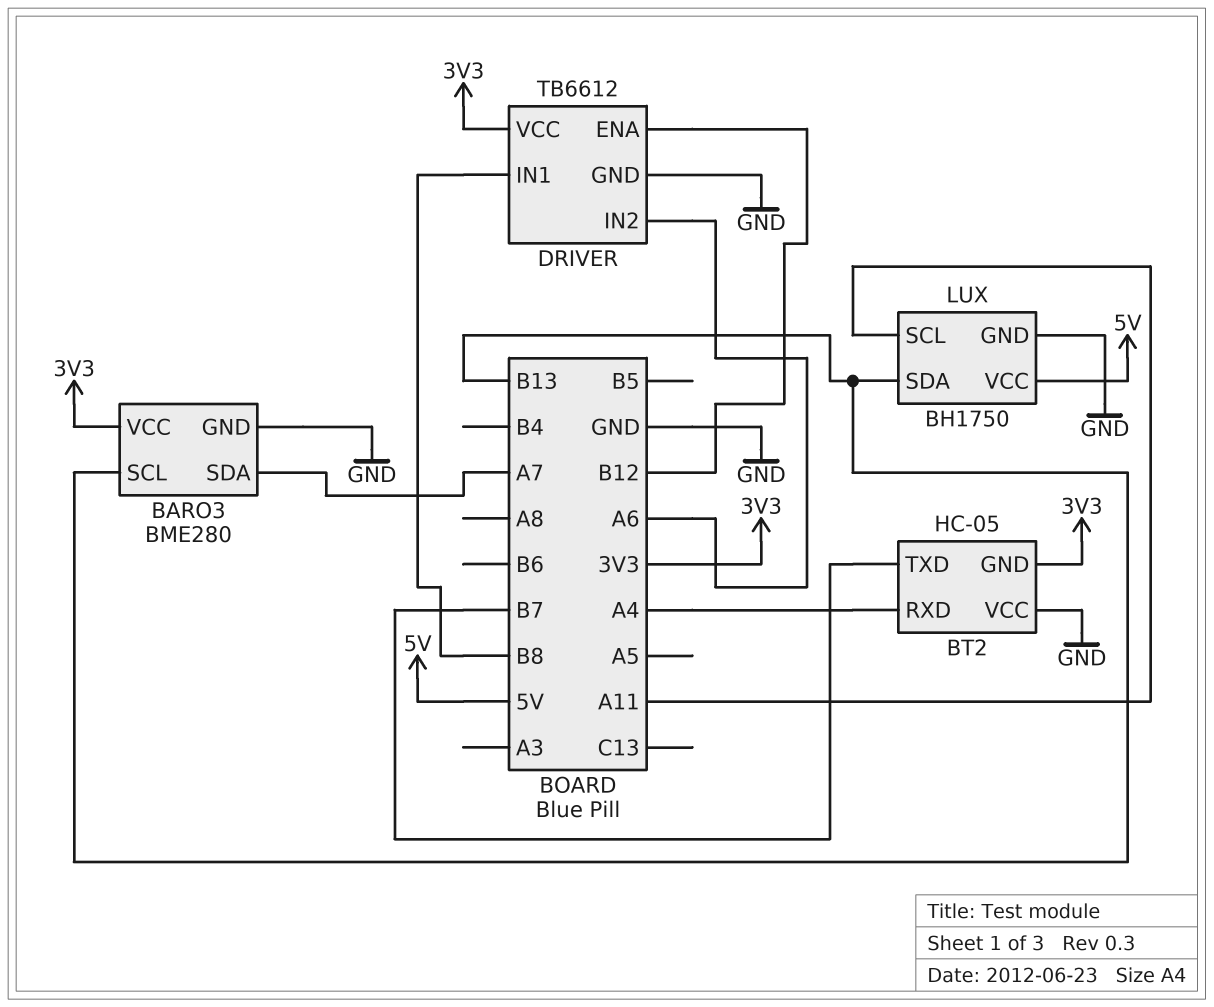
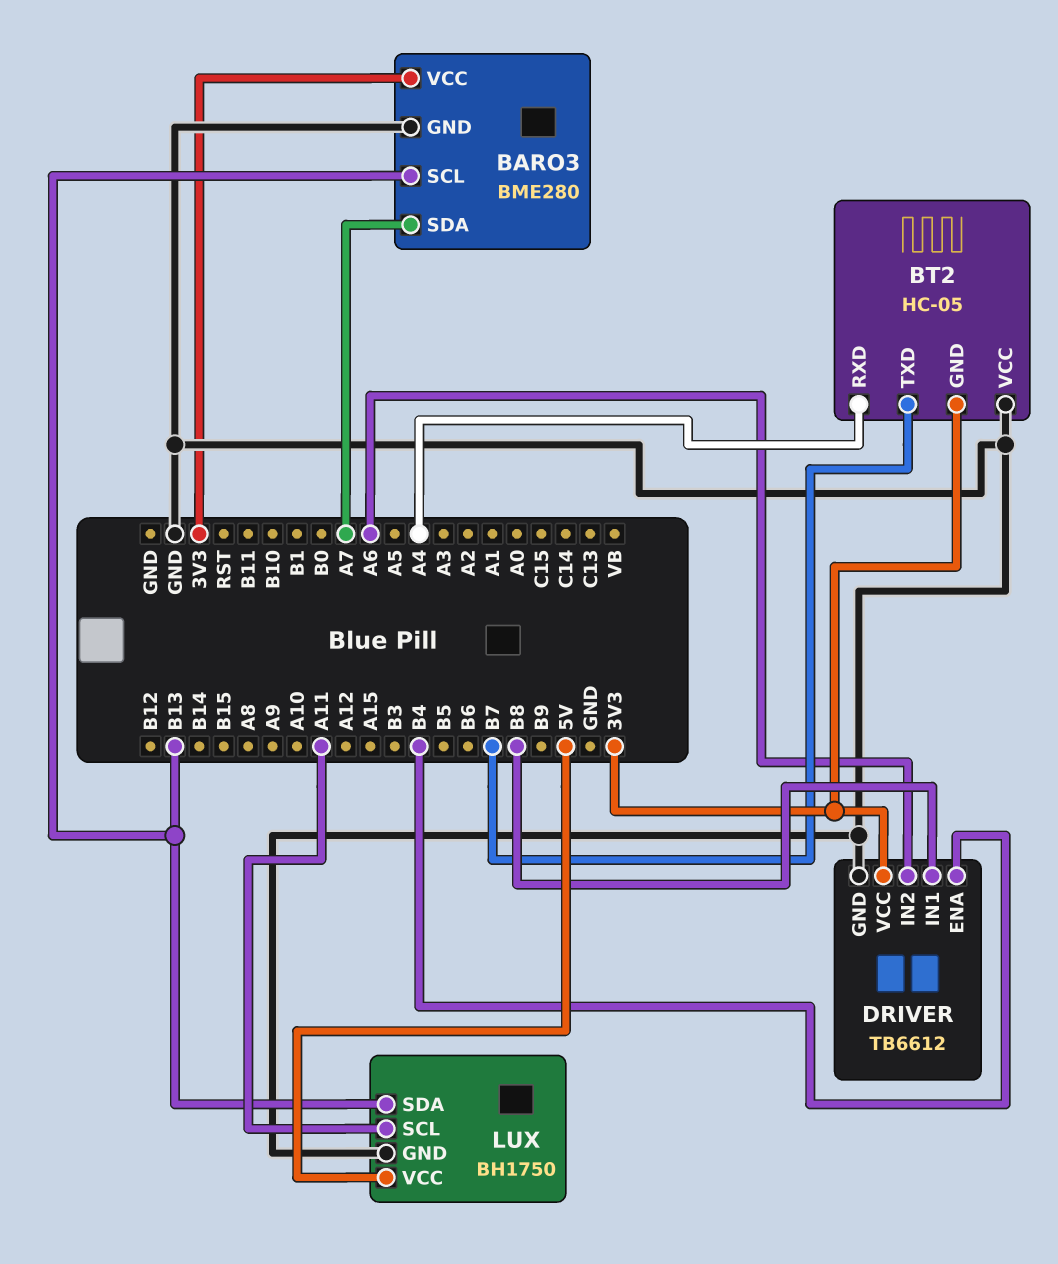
DRIVER pin ENA: B12 -> B4

